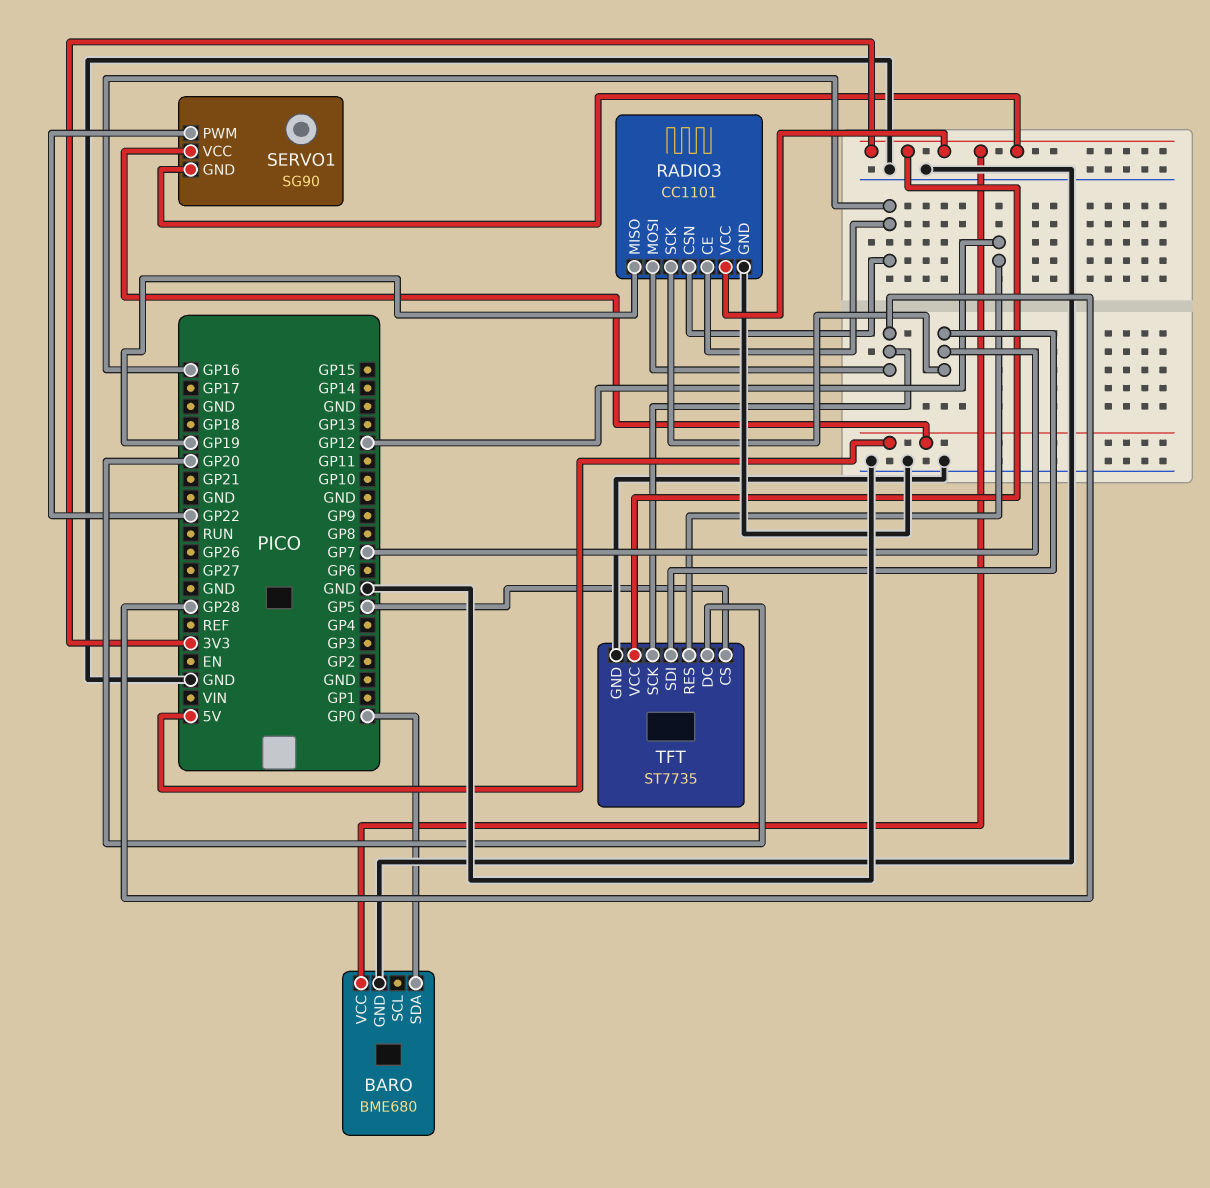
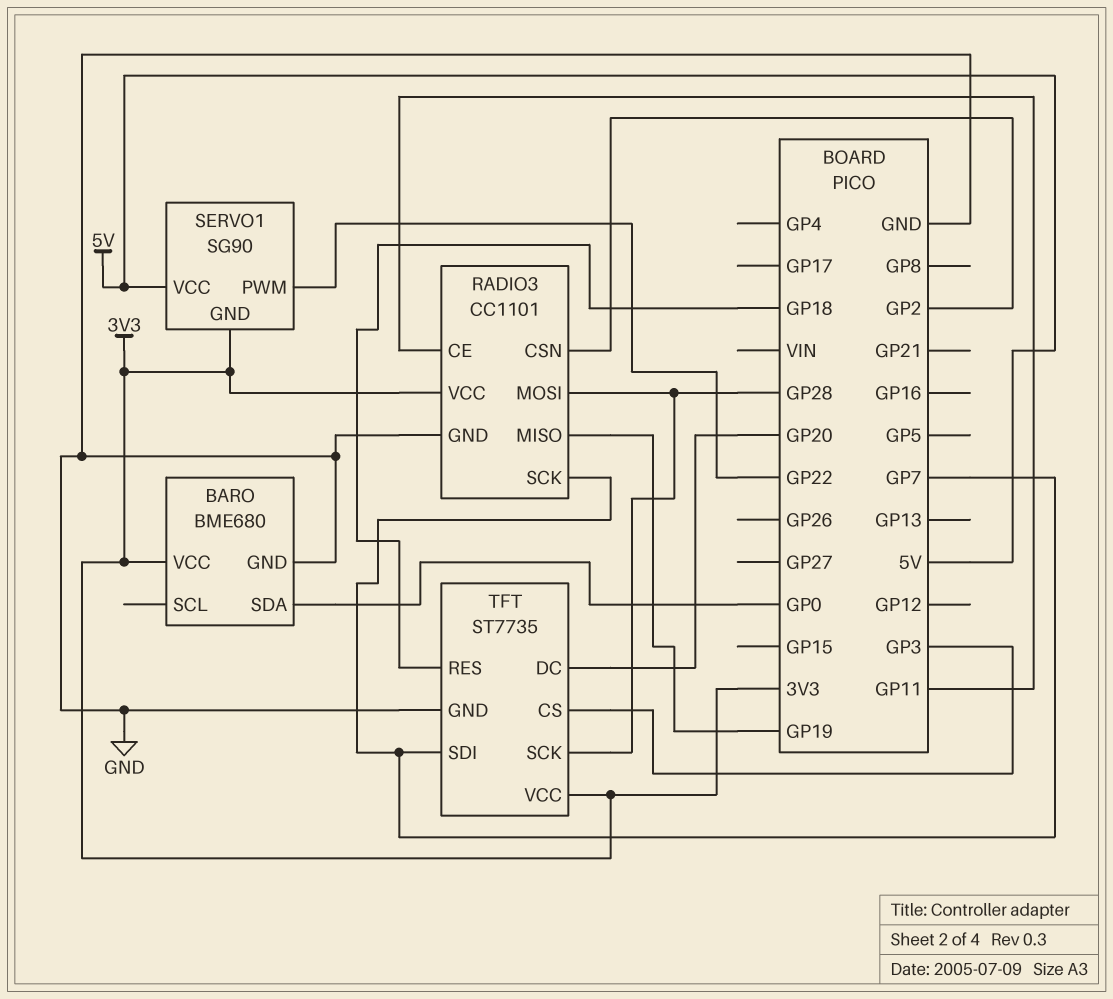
RADIO3 pin CE: GP16 -> GP11
RADIO3 pin CSN: GP16 -> GP2
TFT pin CS: GP5 -> GP3
TFT pin RES: GP12 -> GP18

